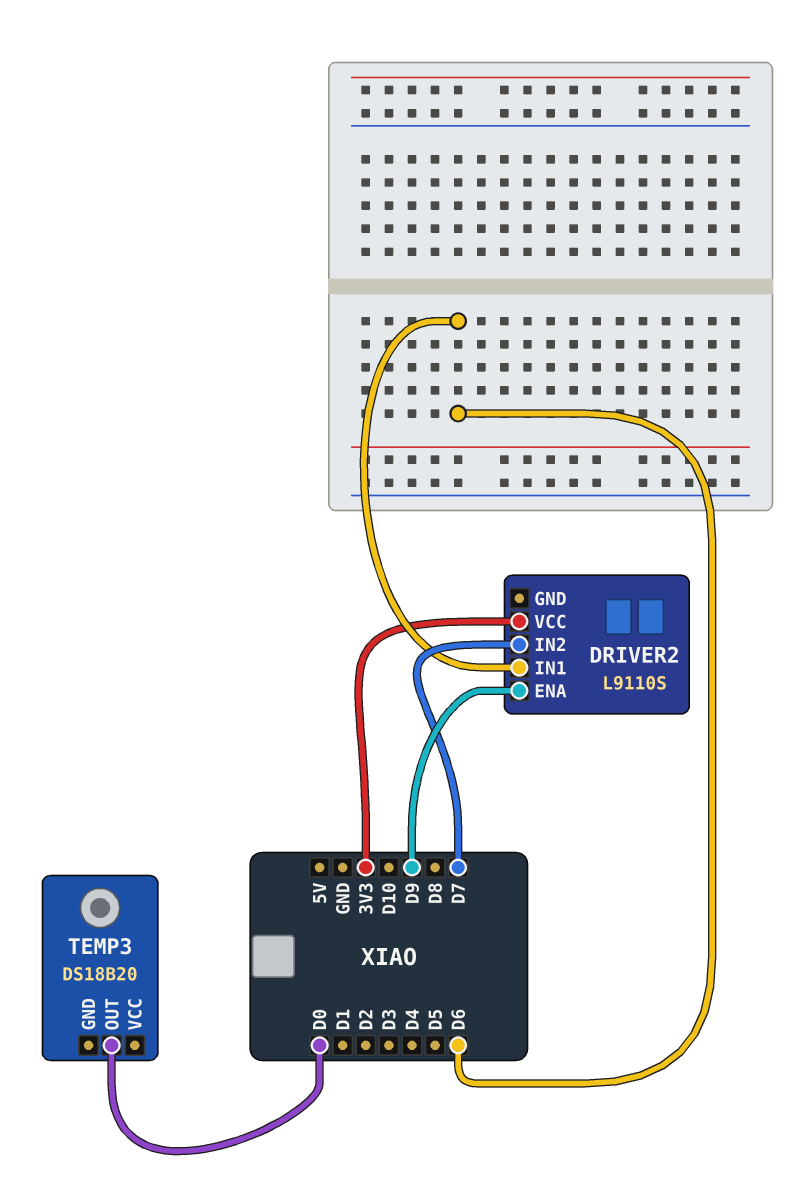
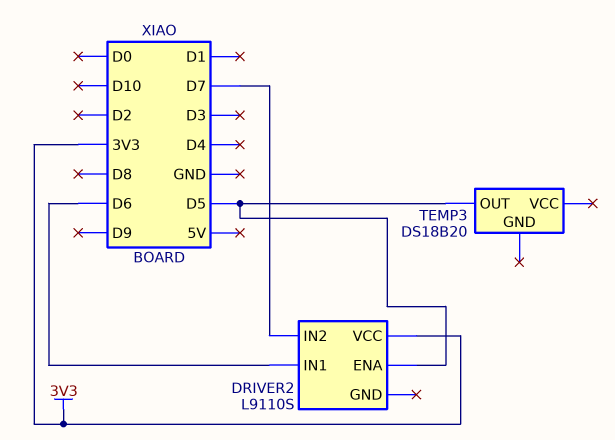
DRIVER2 pin ENA: D9 -> D5
TEMP3 pin OUT: D0 -> D5

